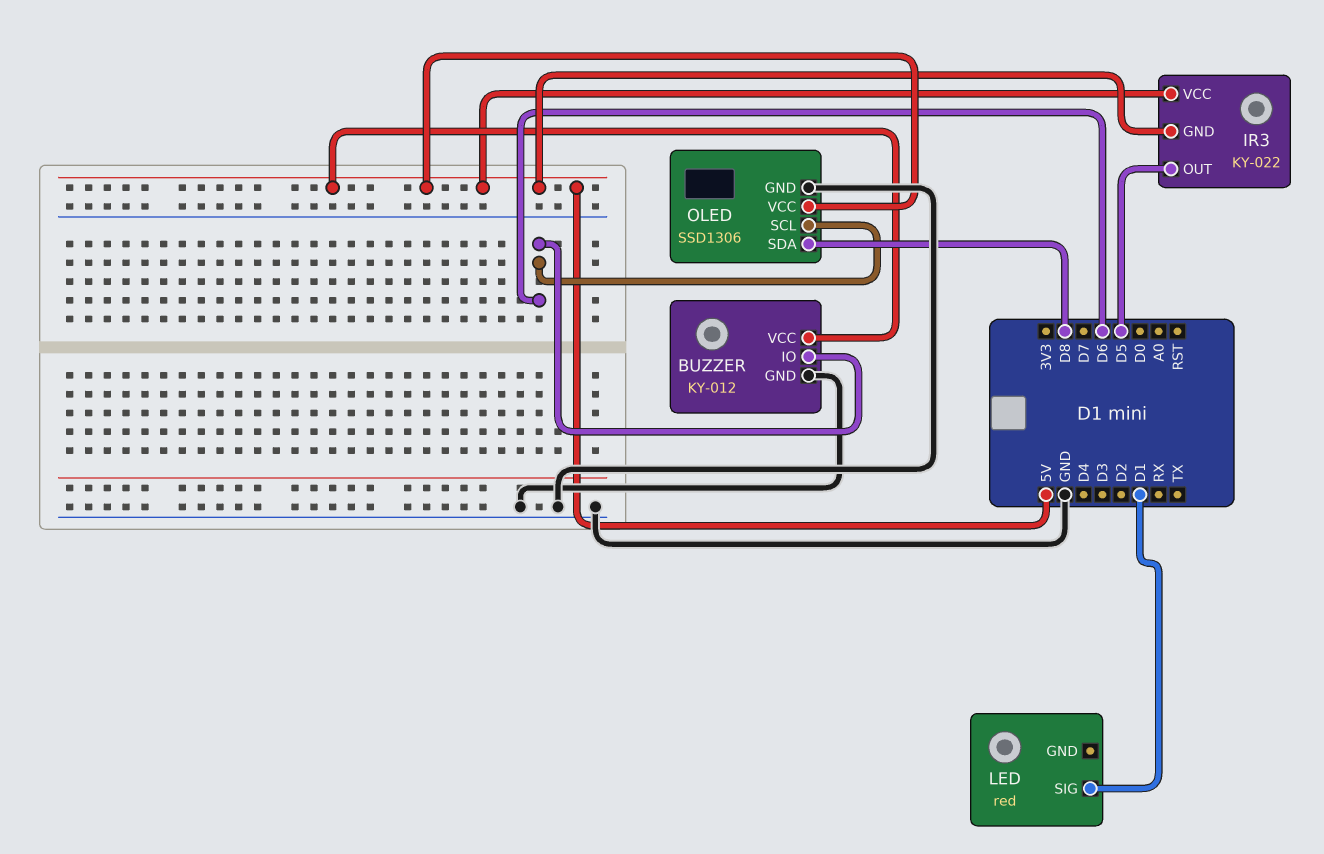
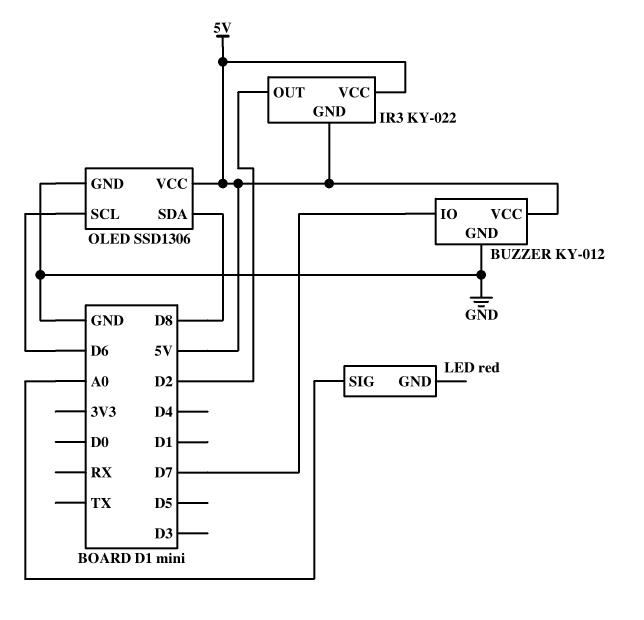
BUZZER pin IO: D6 -> D7
IR3 pin OUT: D5 -> D2
LED pin SIG: D1 -> A0

